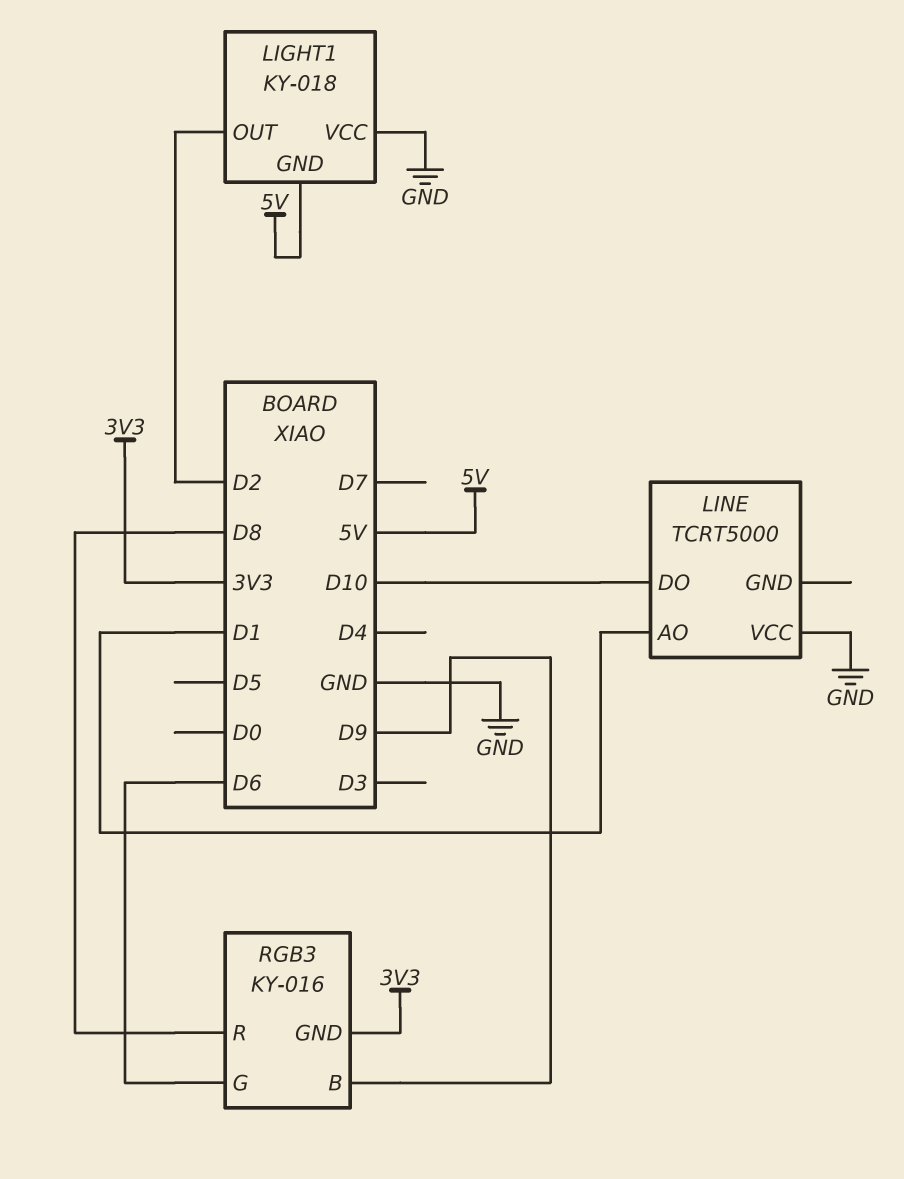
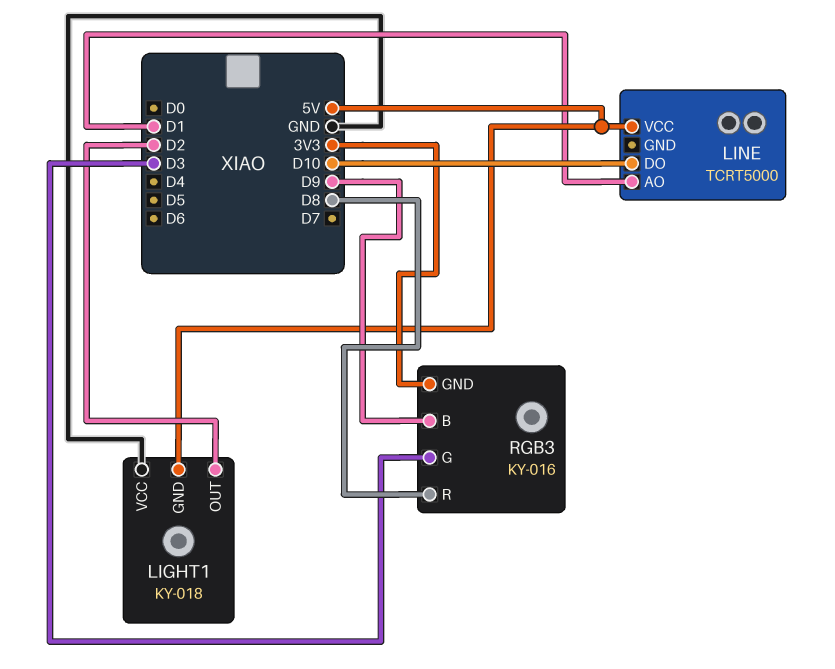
LINE pin VCC: GND -> 5V
RGB3 pin G: D6 -> D3

